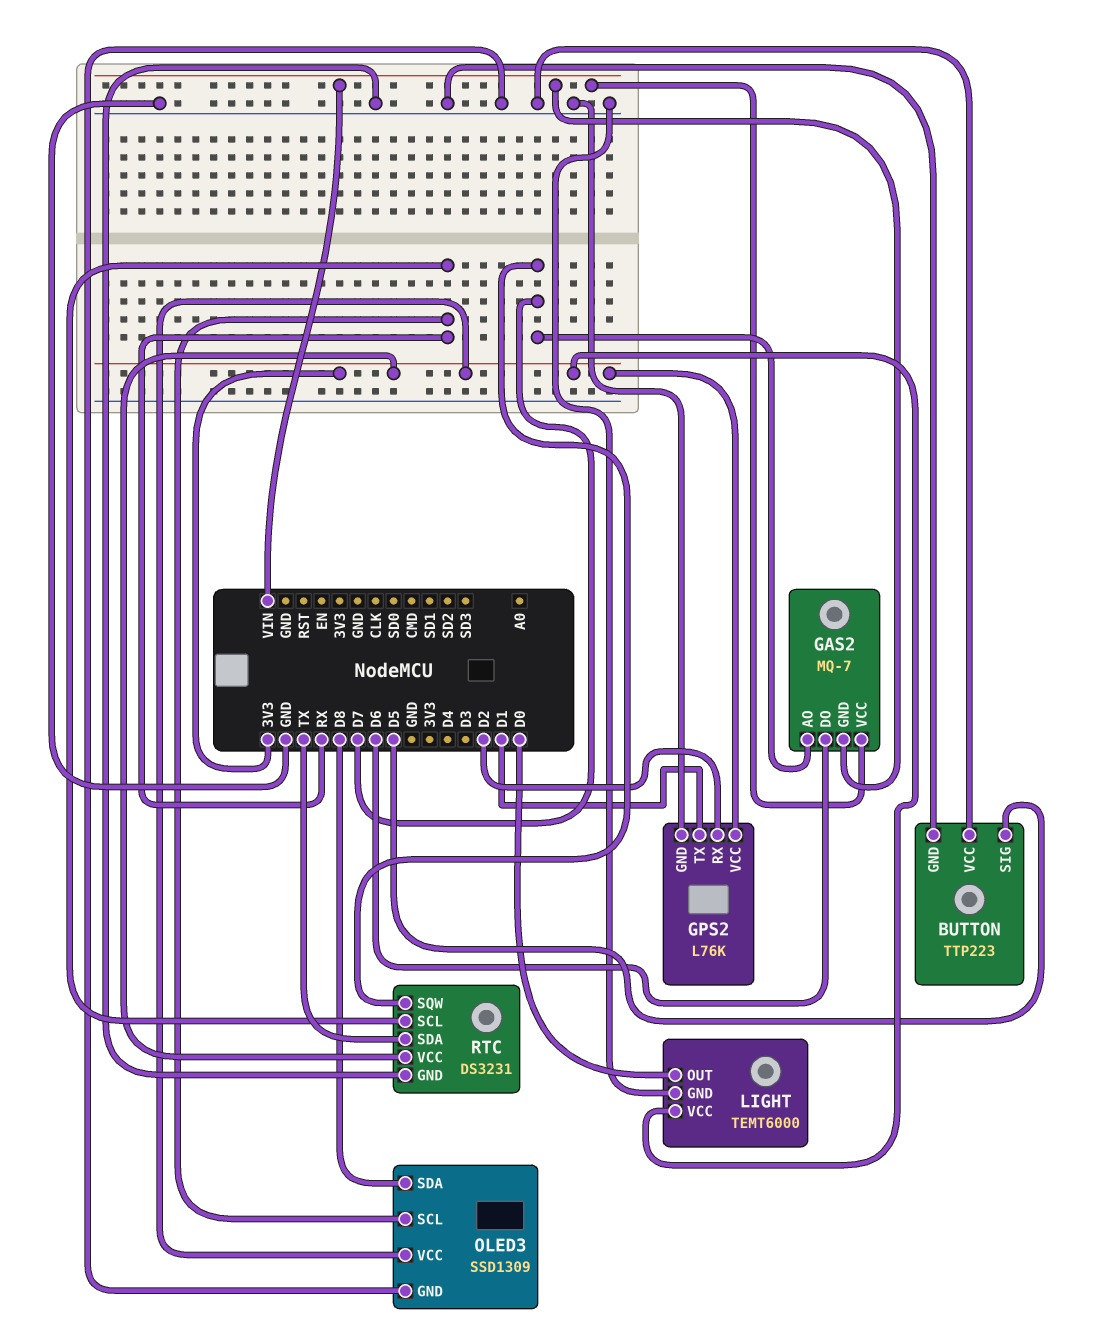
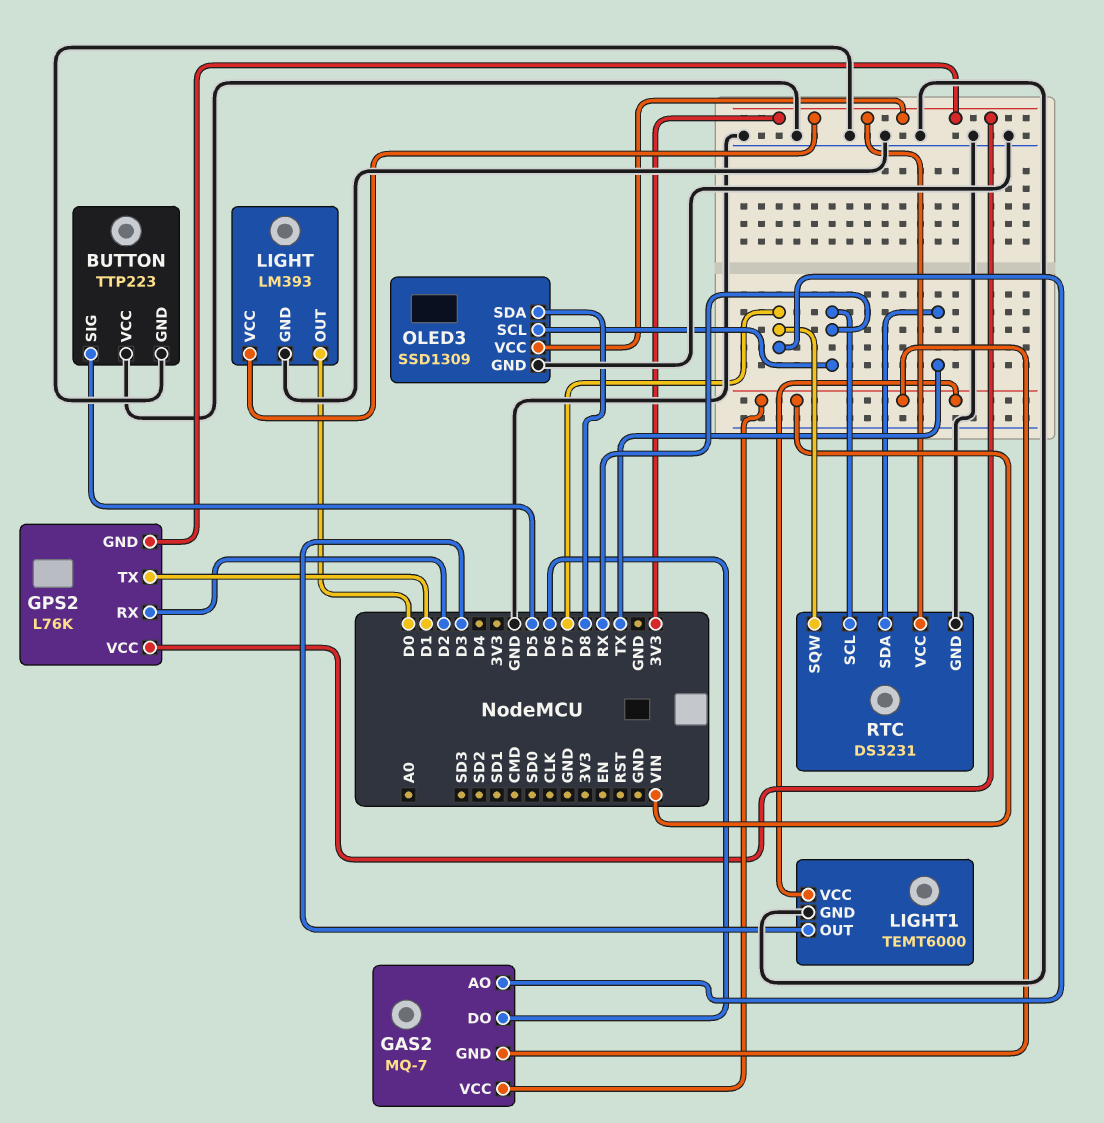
GPS2 pin GND: GND -> 3V3
LIGHT: TEMT6000 -> LM393
LIGHT1: none -> TEMT6000
LIGHT1 pin GND: none -> GND
LIGHT1 pin OUT: none -> D3
LIGHT1 pin VCC: none -> VIN

